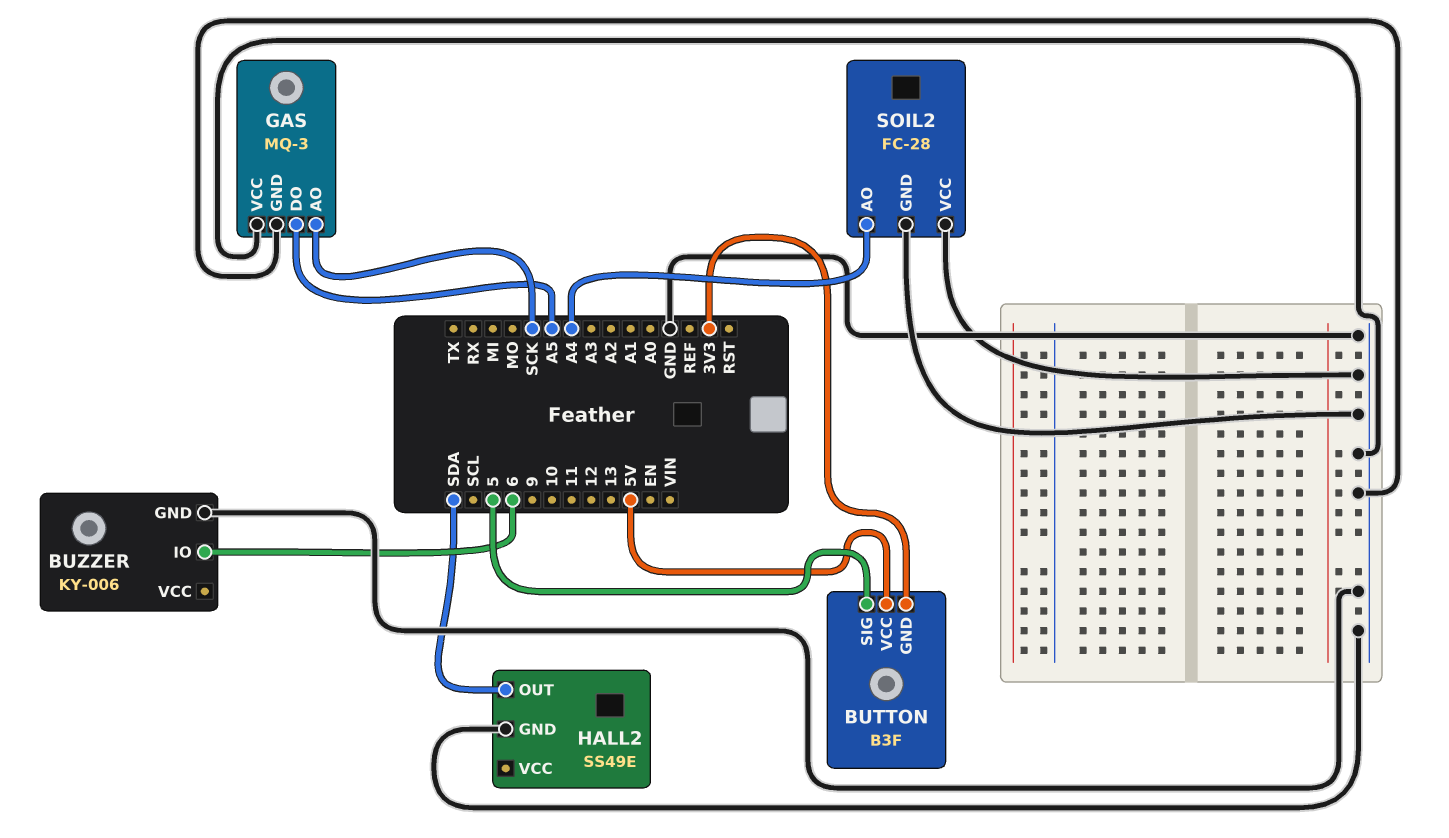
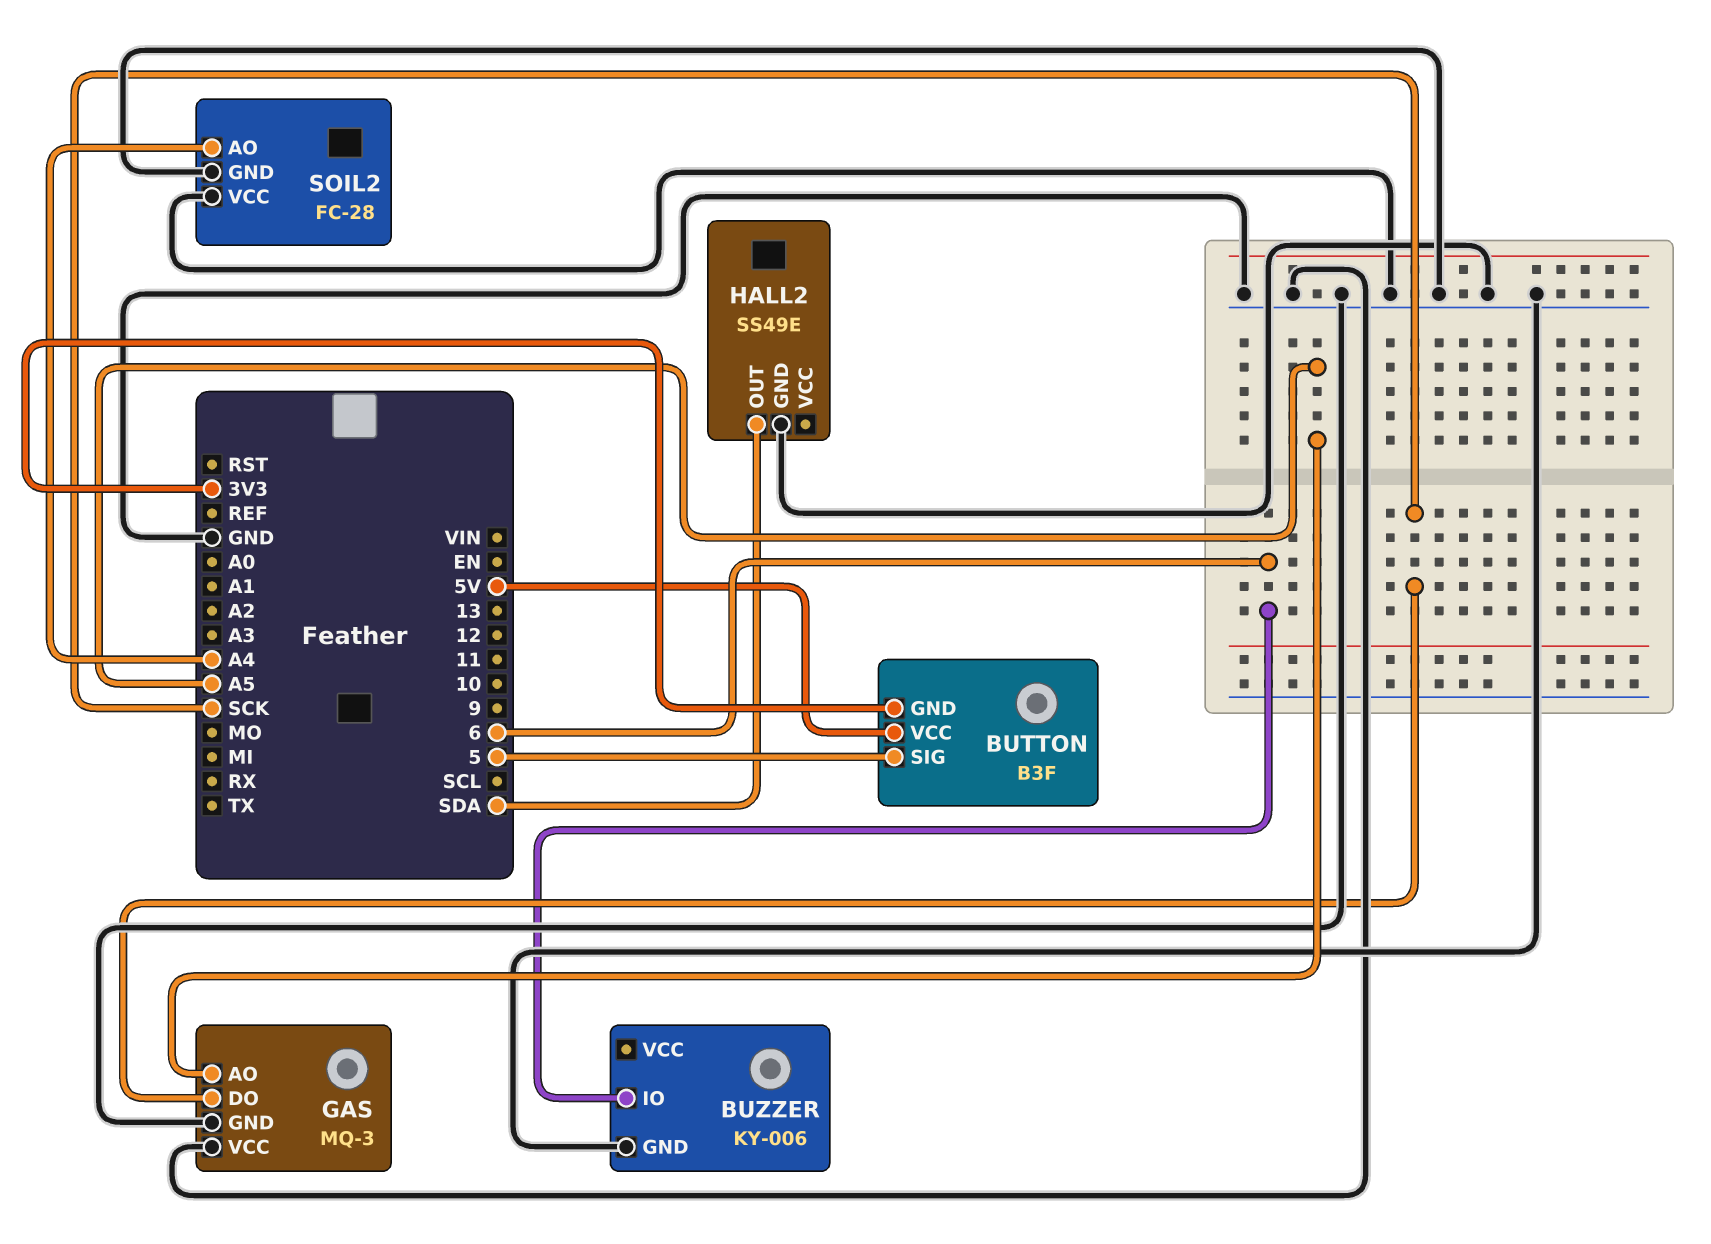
GAS pin AO: SCK -> A5
GAS pin DO: A5 -> SCK

